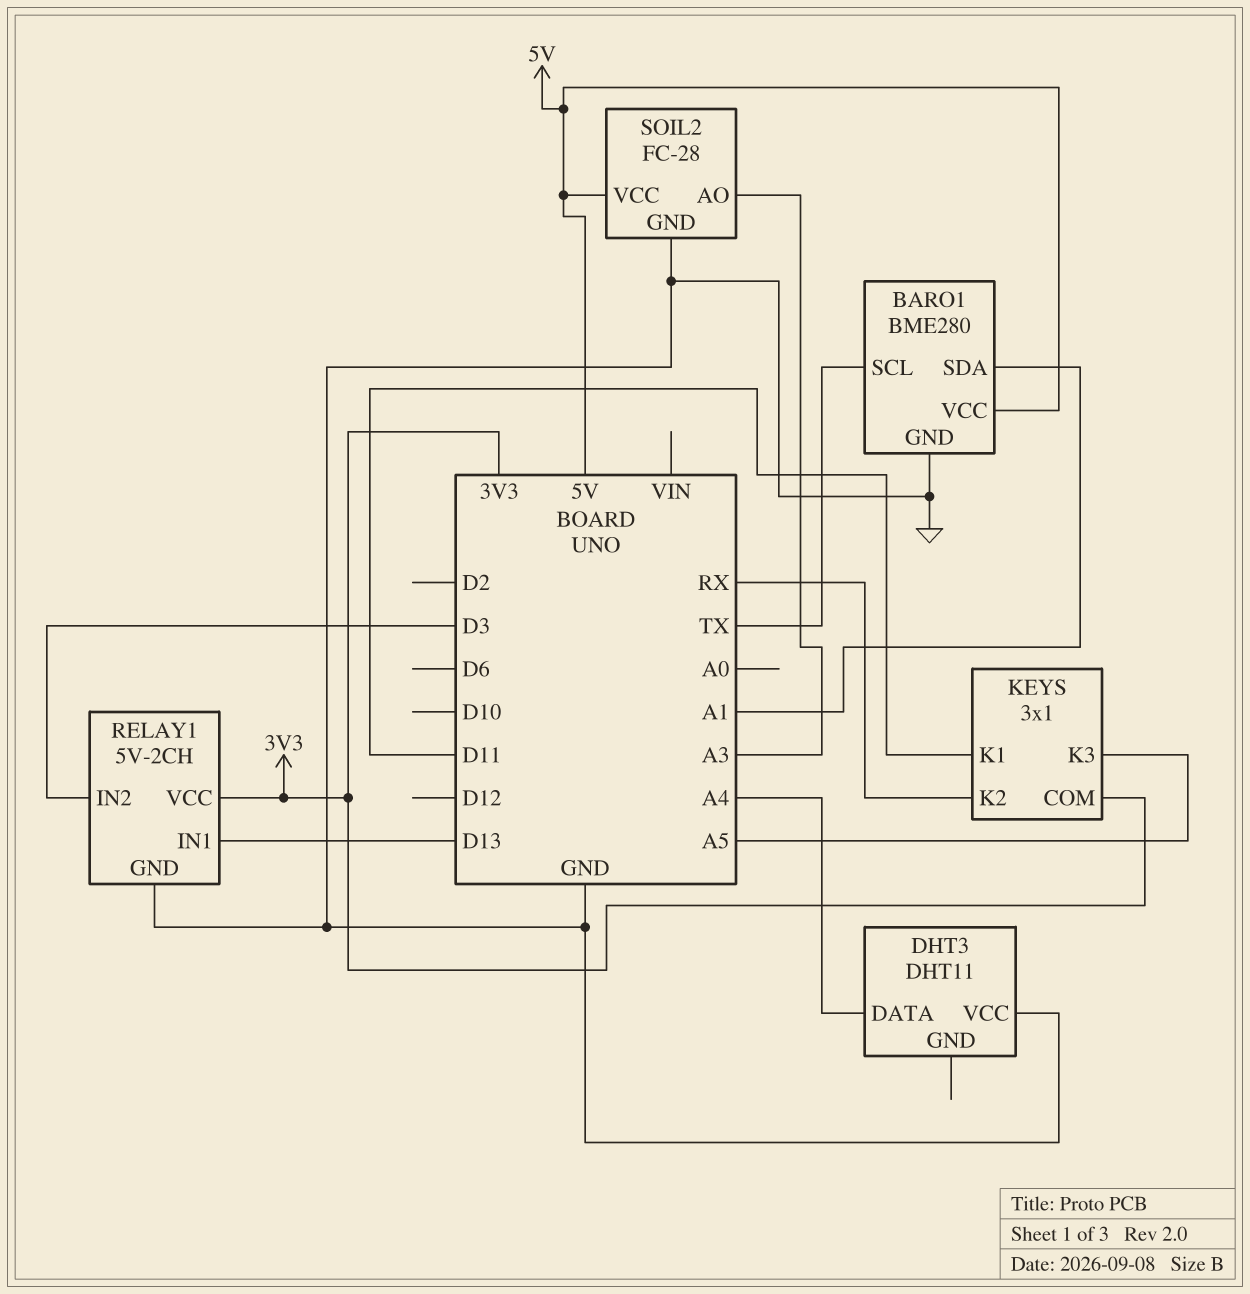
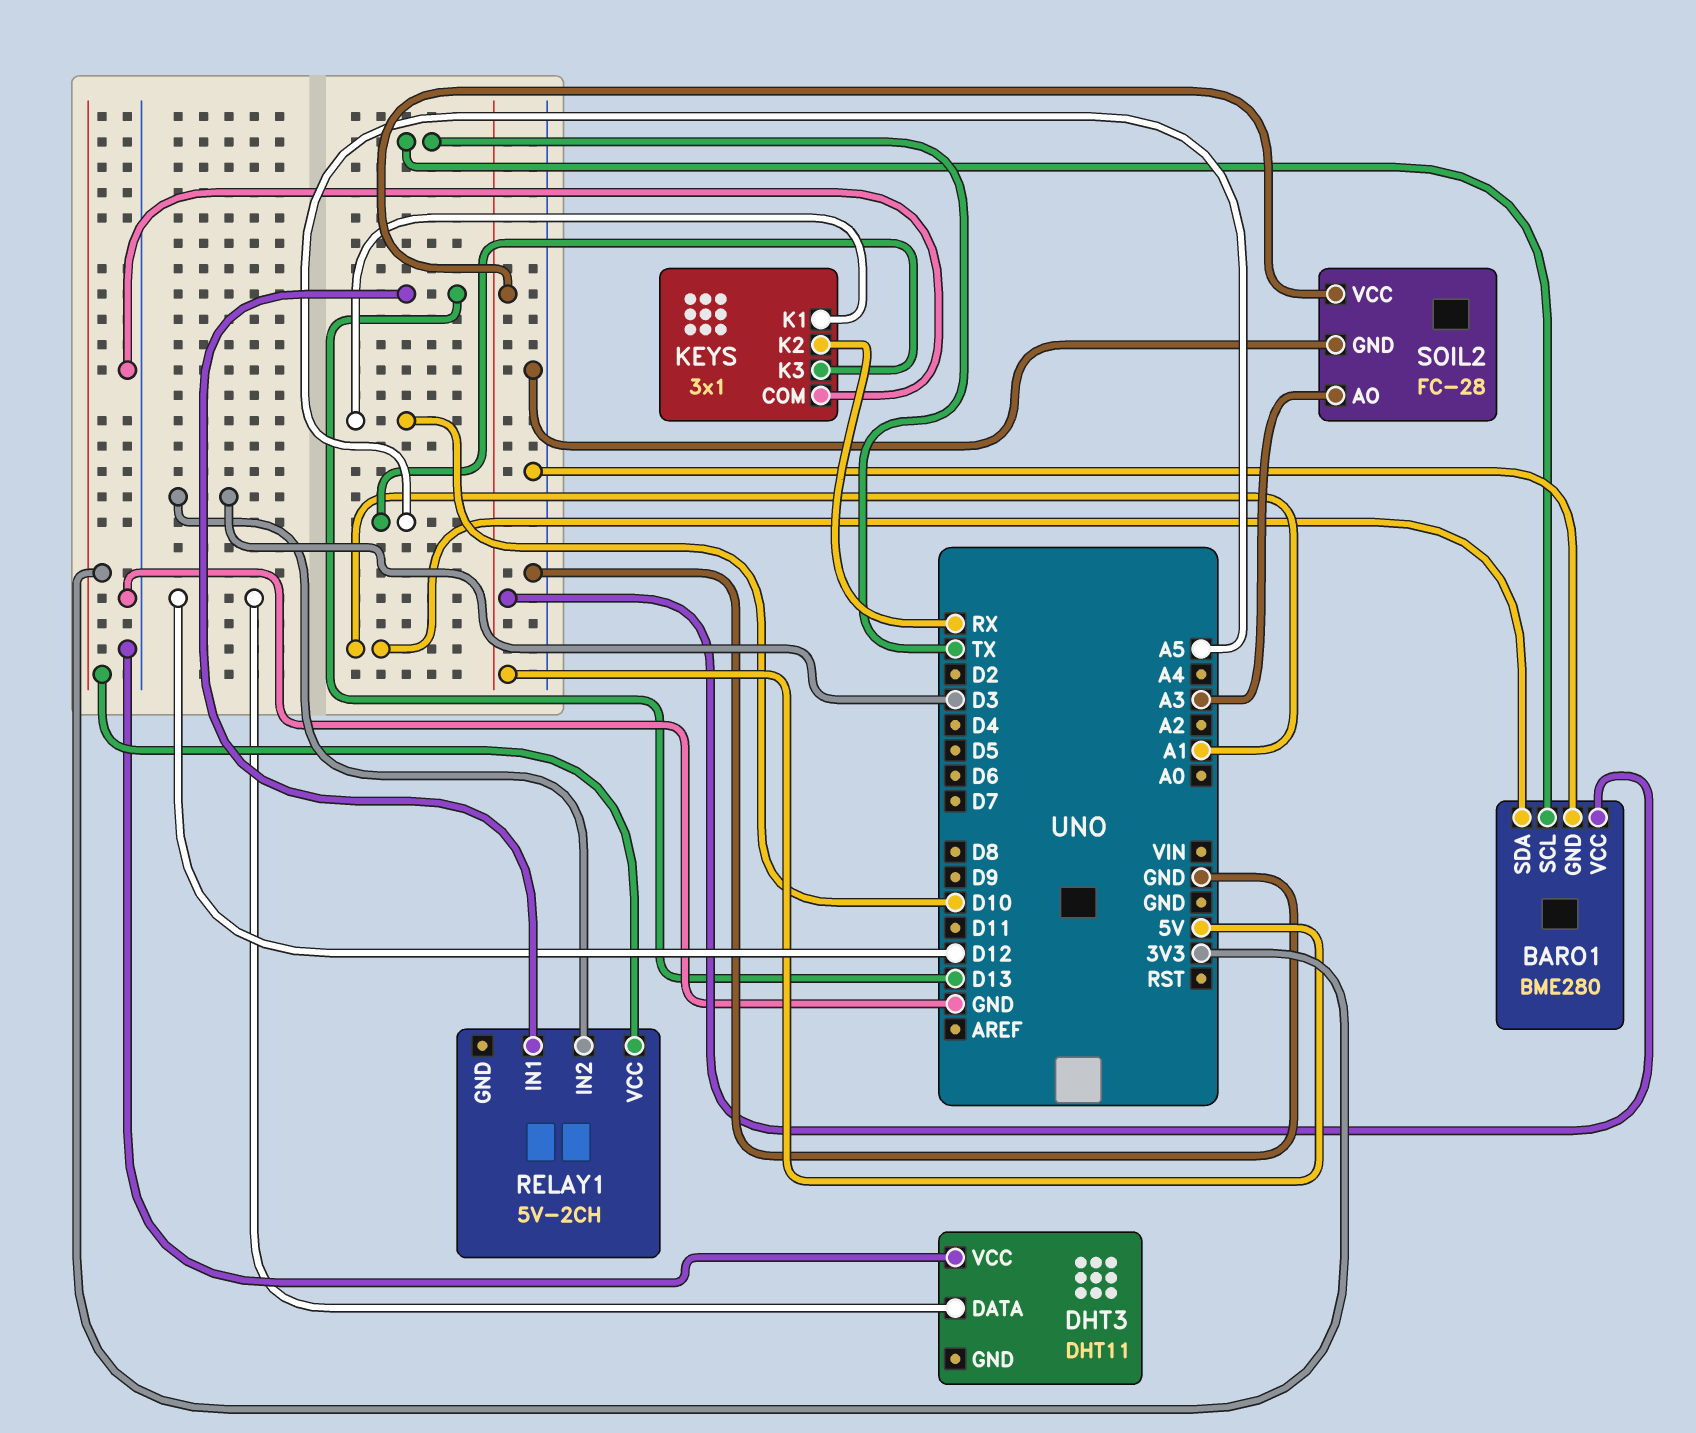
DHT3 pin DATA: A4 -> D12
KEYS pin COM: 3V3 -> GND
KEYS pin K1: D11 -> D10
RELAY1 pin GND: GND -> none

